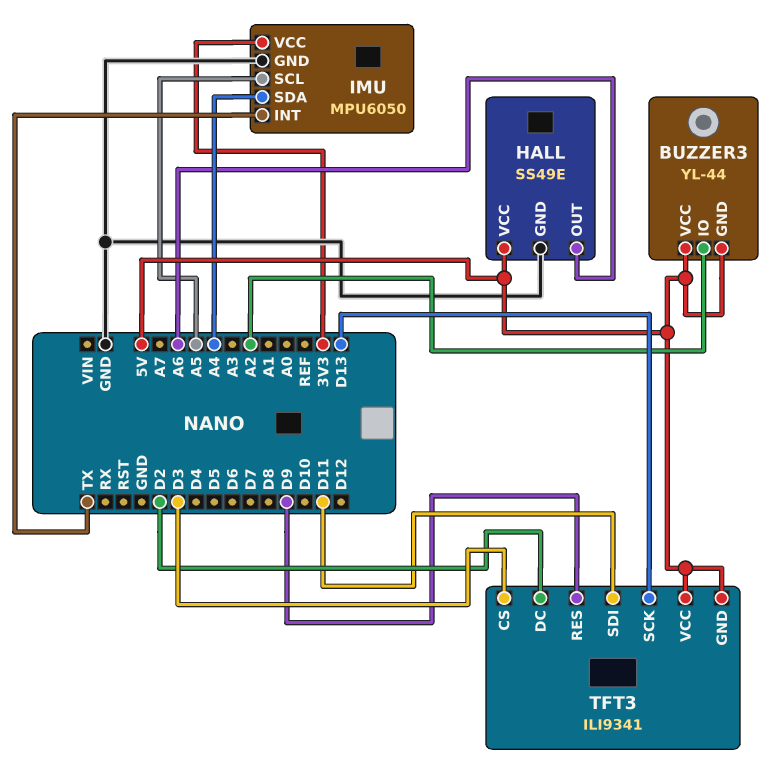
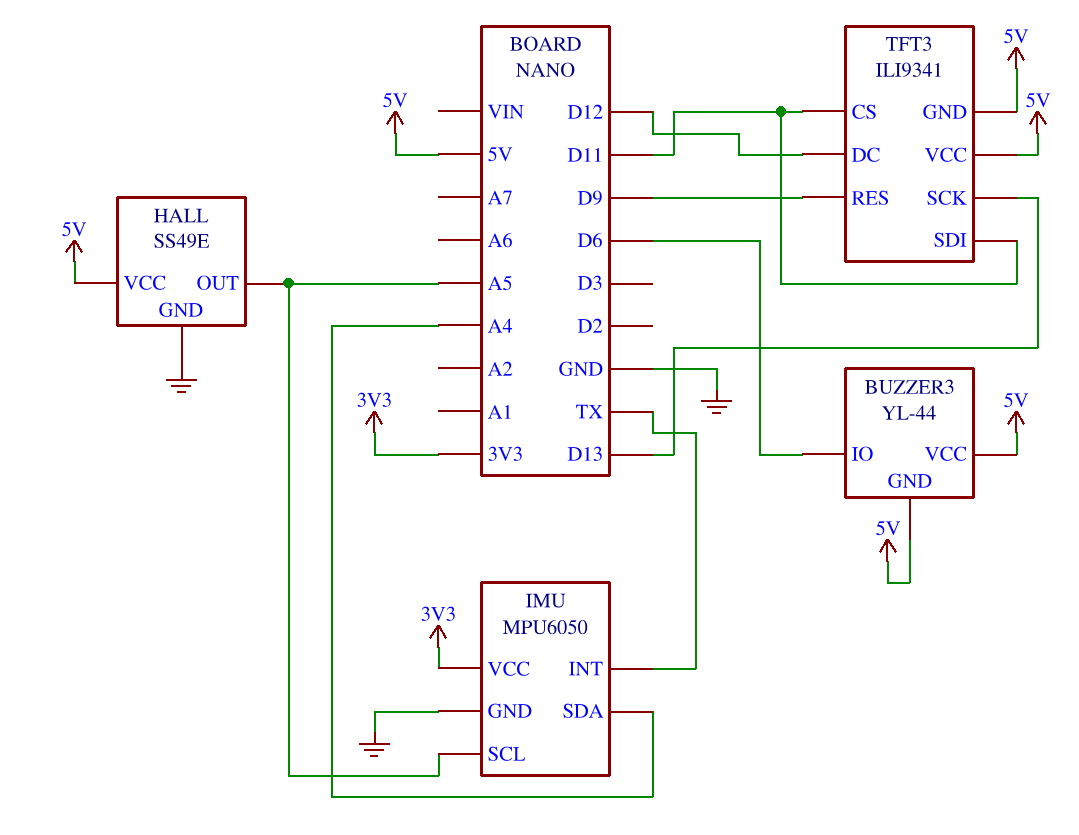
BUZZER3 pin IO: A2 -> D6
HALL pin OUT: A6 -> A5
TFT3 pin CS: D3 -> D11
TFT3 pin DC: D2 -> D12

